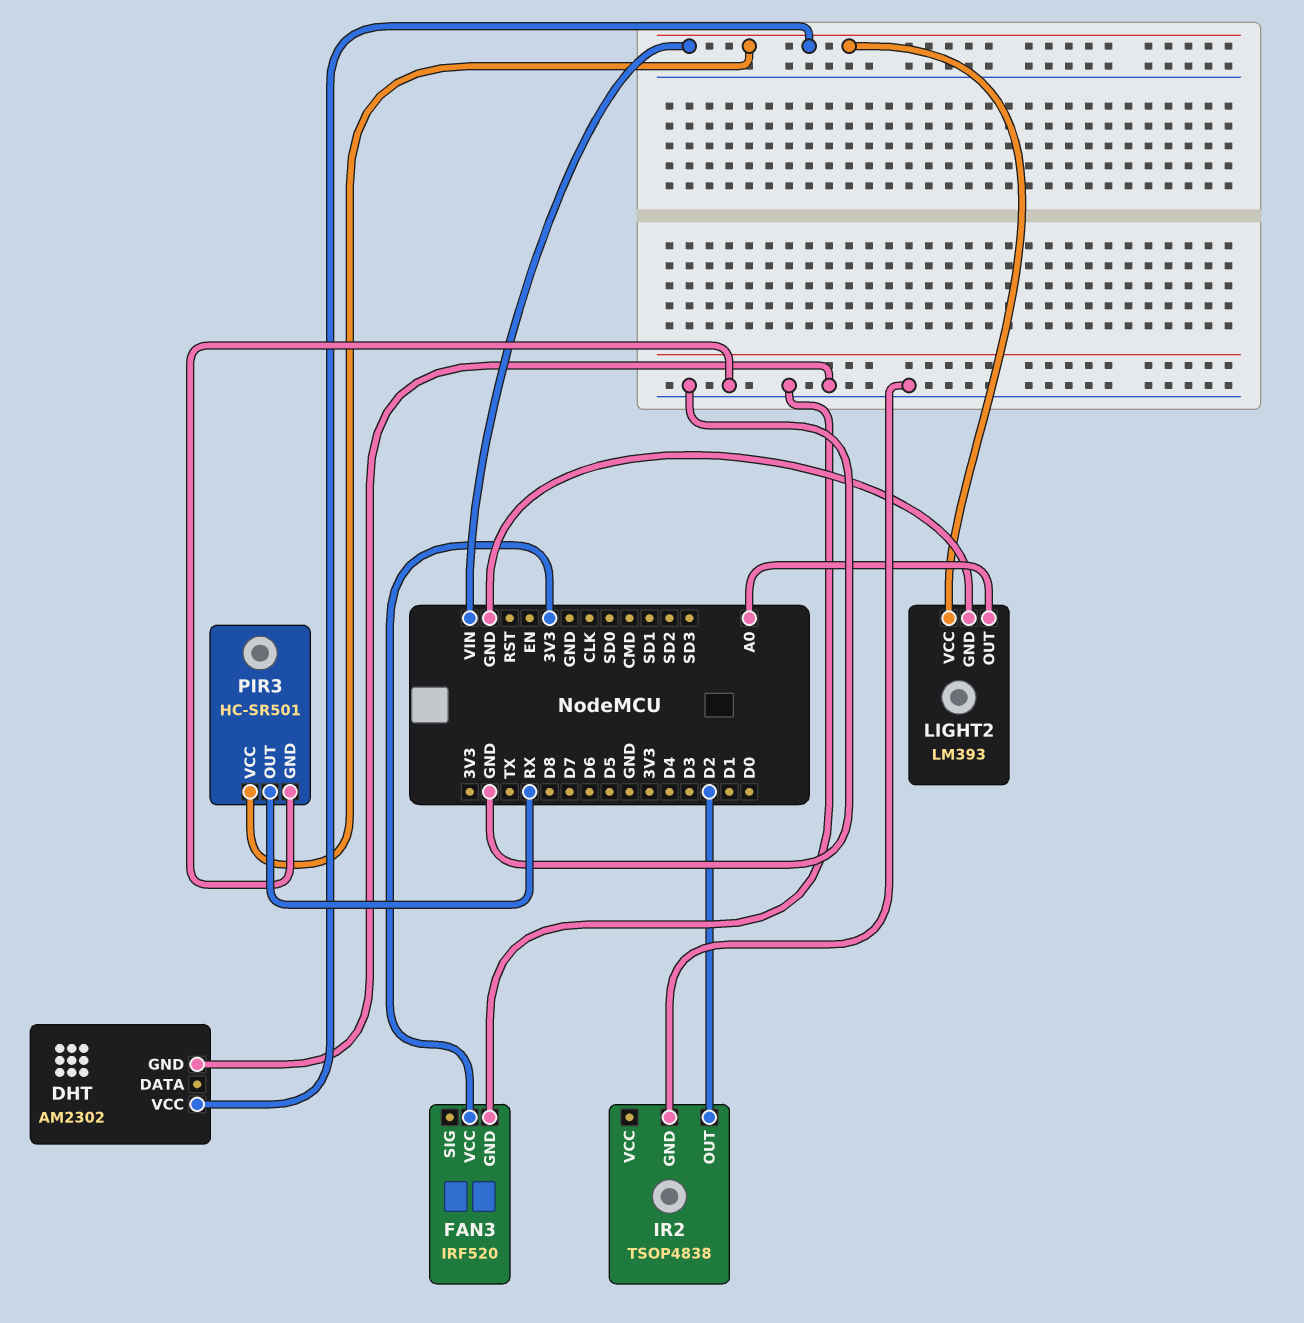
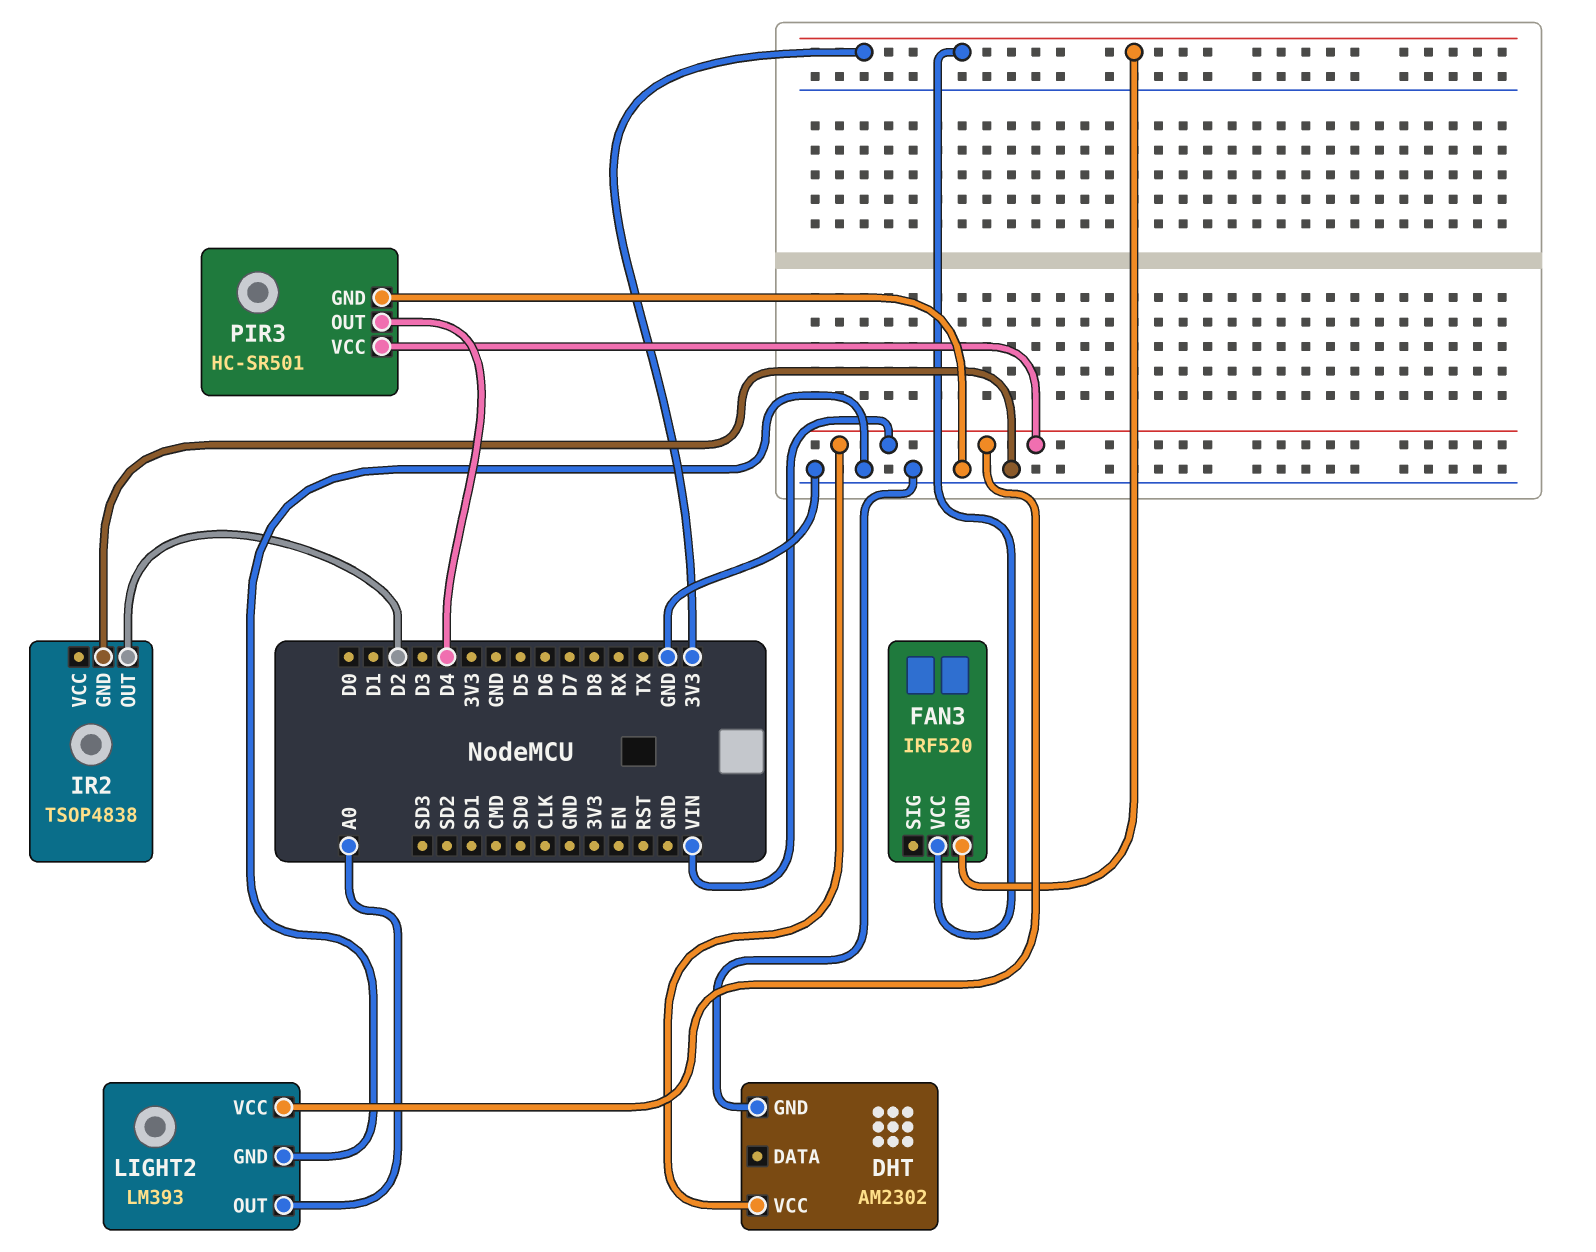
FAN3 pin GND: GND -> 3V3
PIR3 pin OUT: RX -> D4

